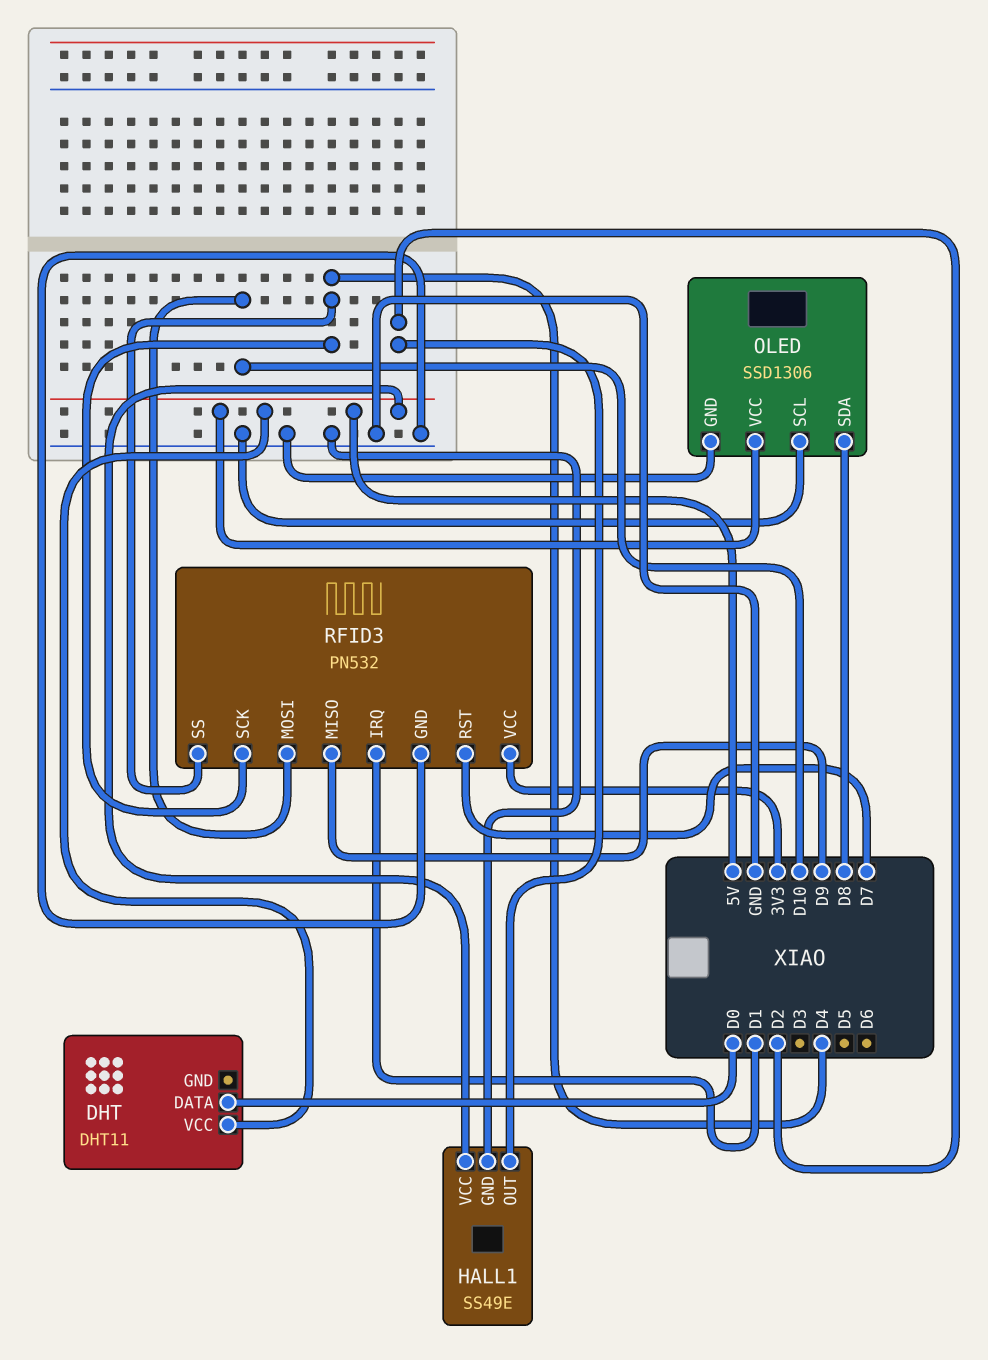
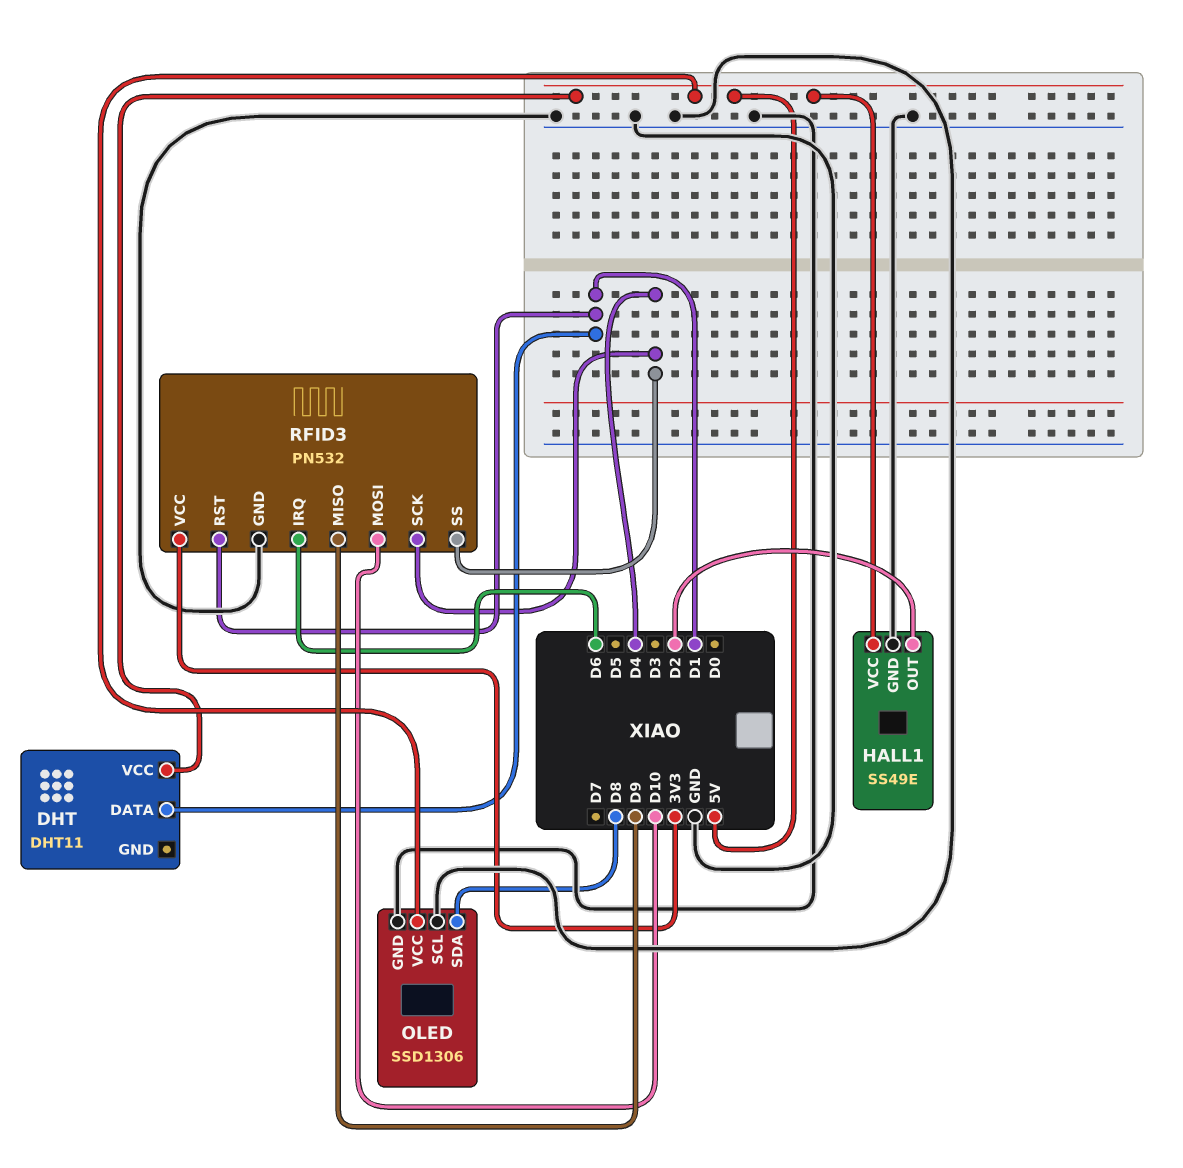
DHT pin DATA: D0 -> D1
RFID3 pin IRQ: D1 -> D6
RFID3 pin RST: D7 -> D1

